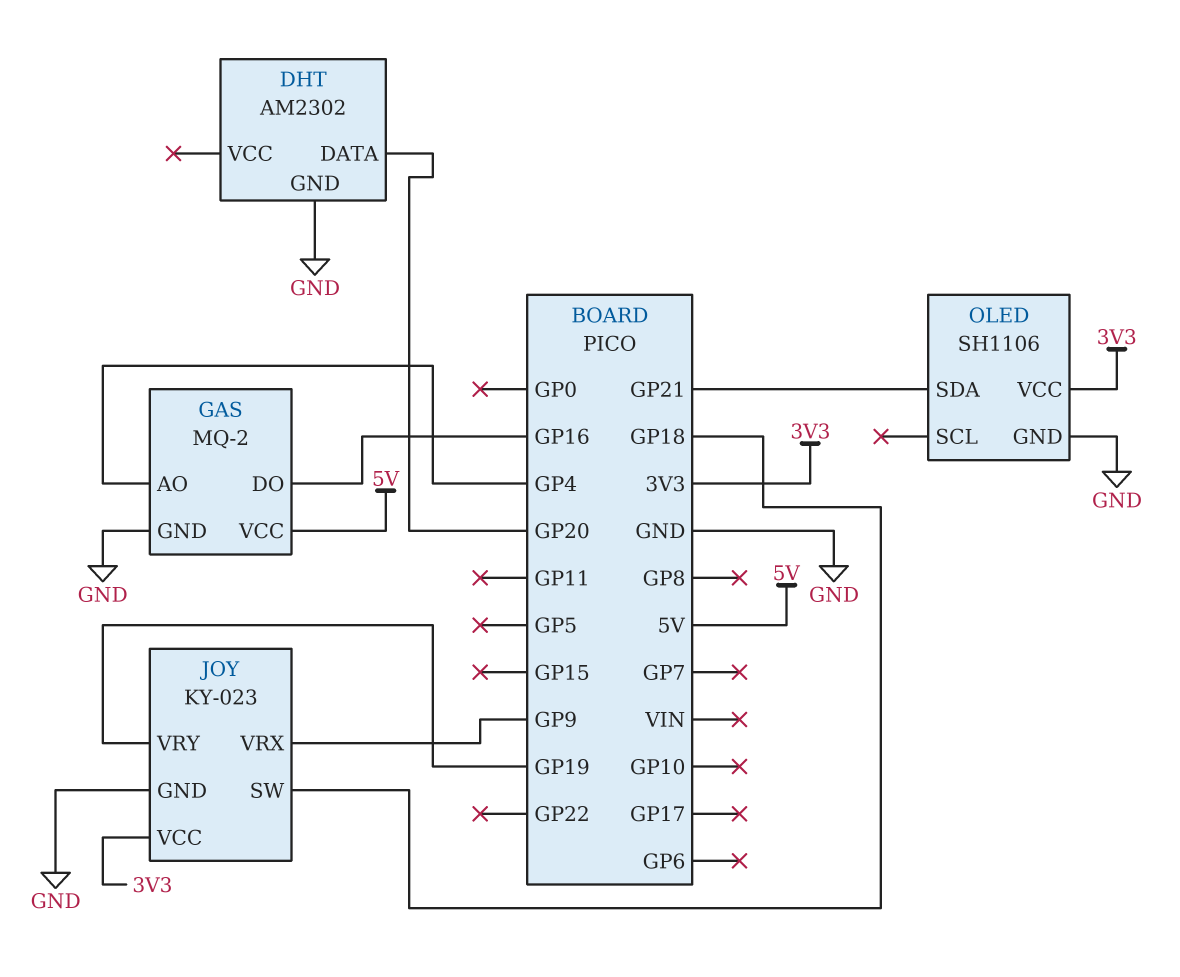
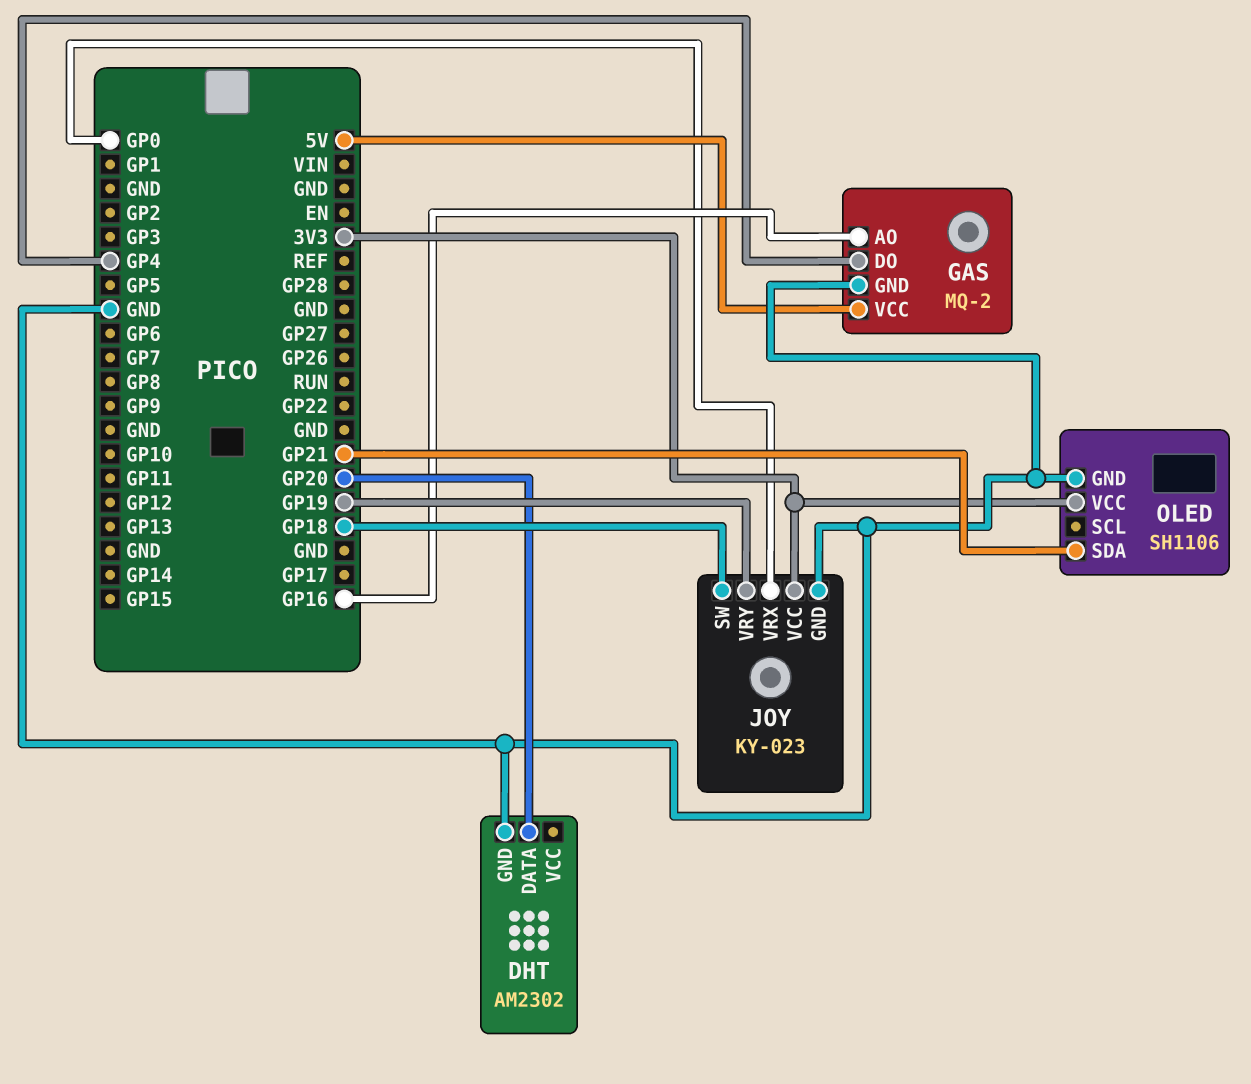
GAS pin AO: GP4 -> GP16
GAS pin DO: GP16 -> GP4
JOY pin VRX: GP9 -> GP0

